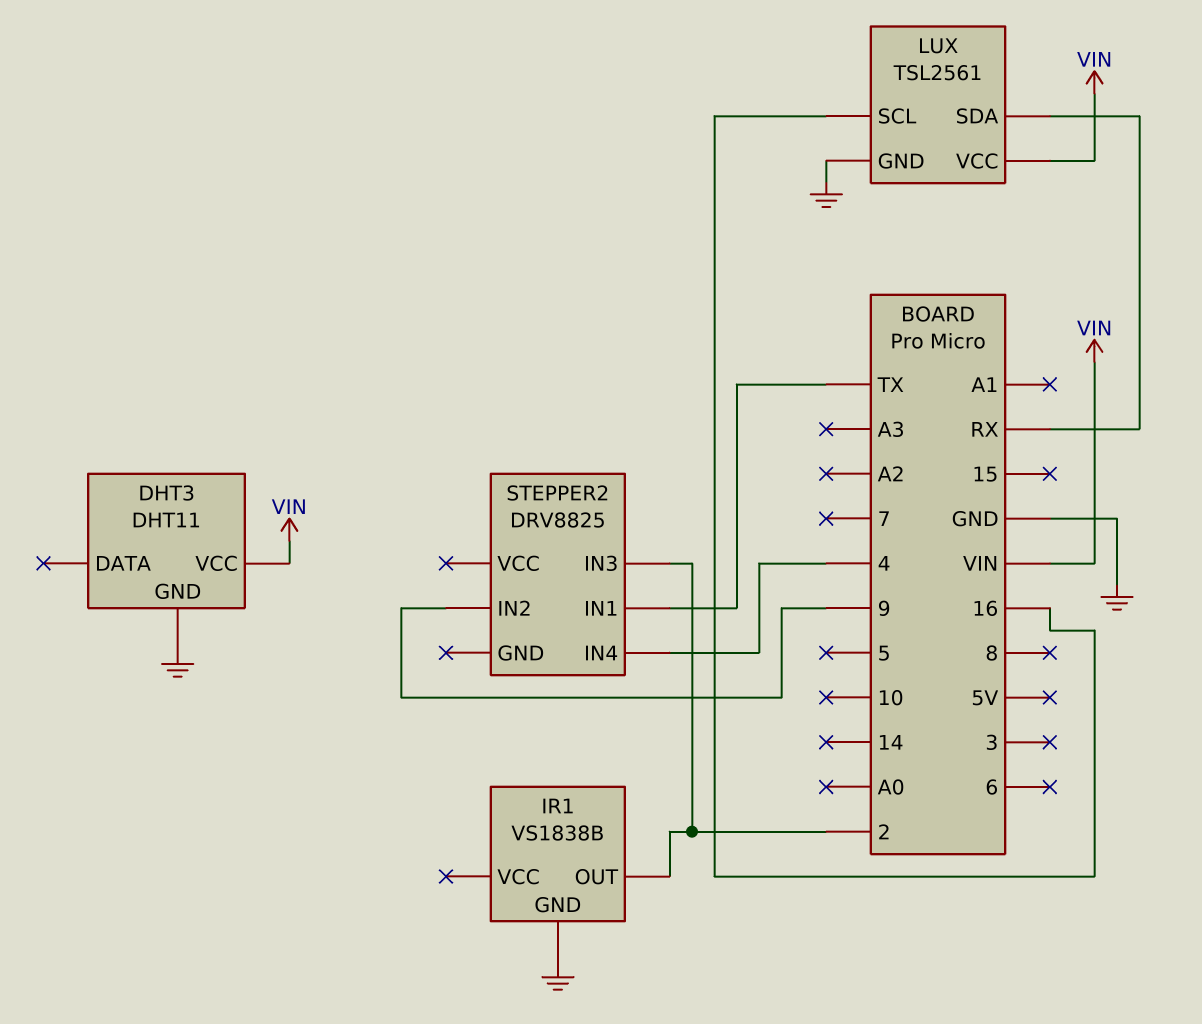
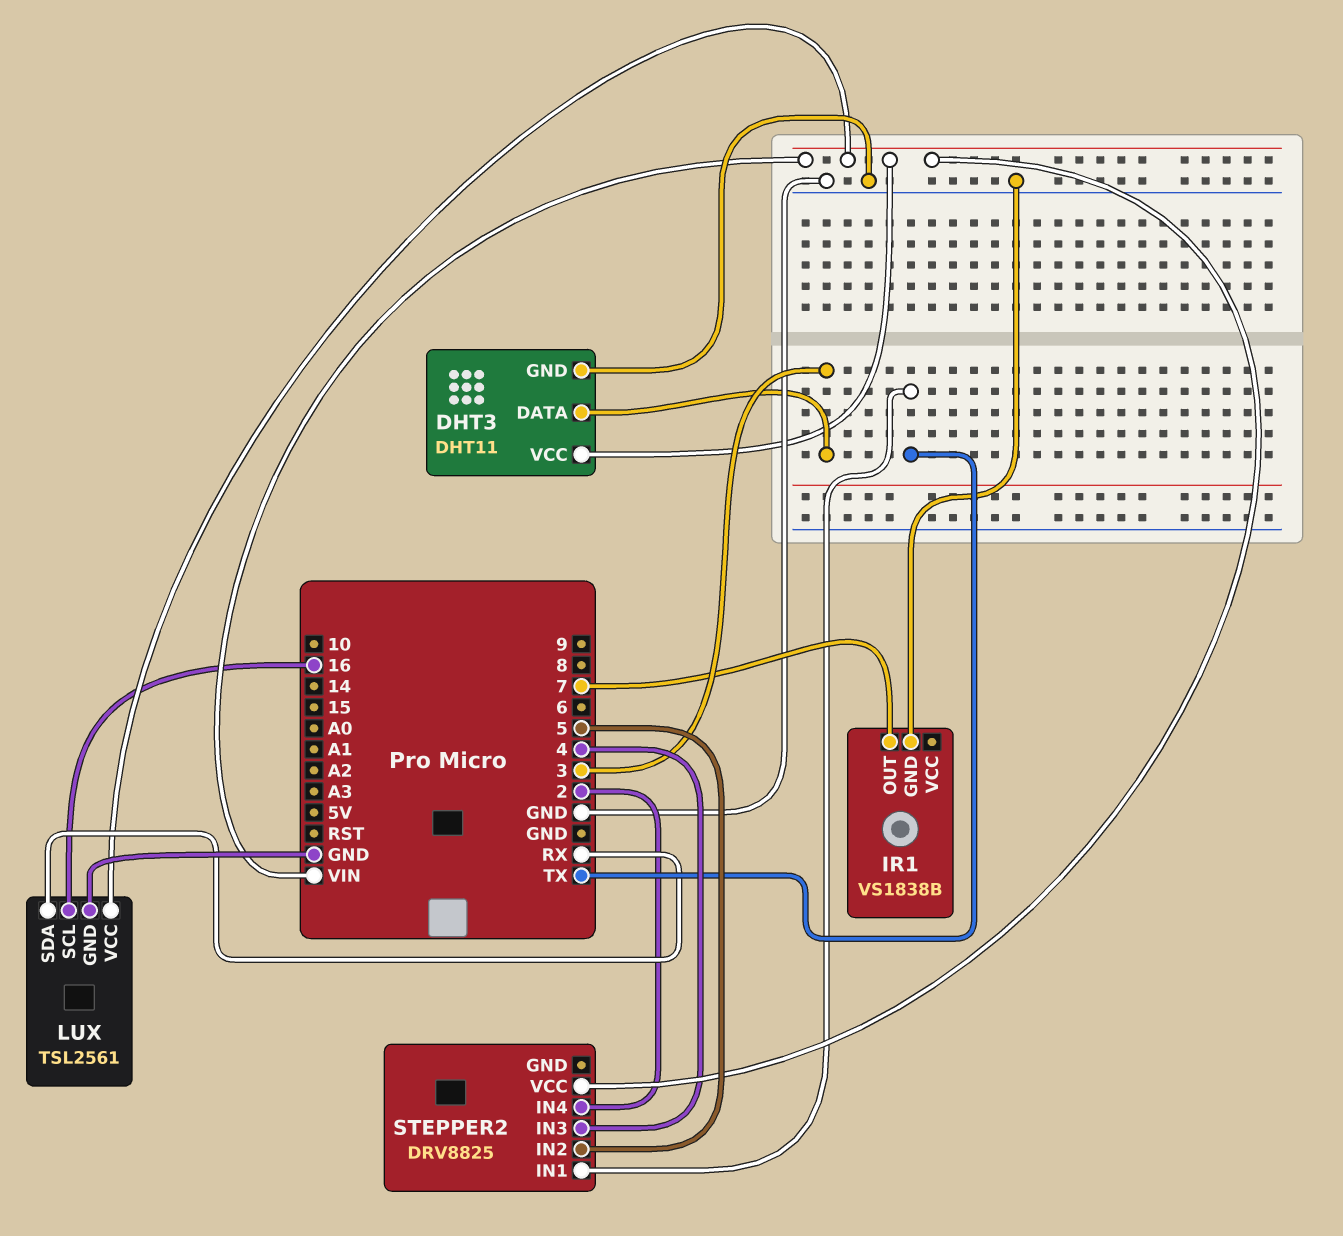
DHT3 pin DATA: none -> 3
IR1 pin OUT: 2 -> 7
STEPPER2 pin IN2: 9 -> 5
STEPPER2 pin IN3: 2 -> 4
STEPPER2 pin IN4: 4 -> 2
STEPPER2 pin VCC: none -> VIN

